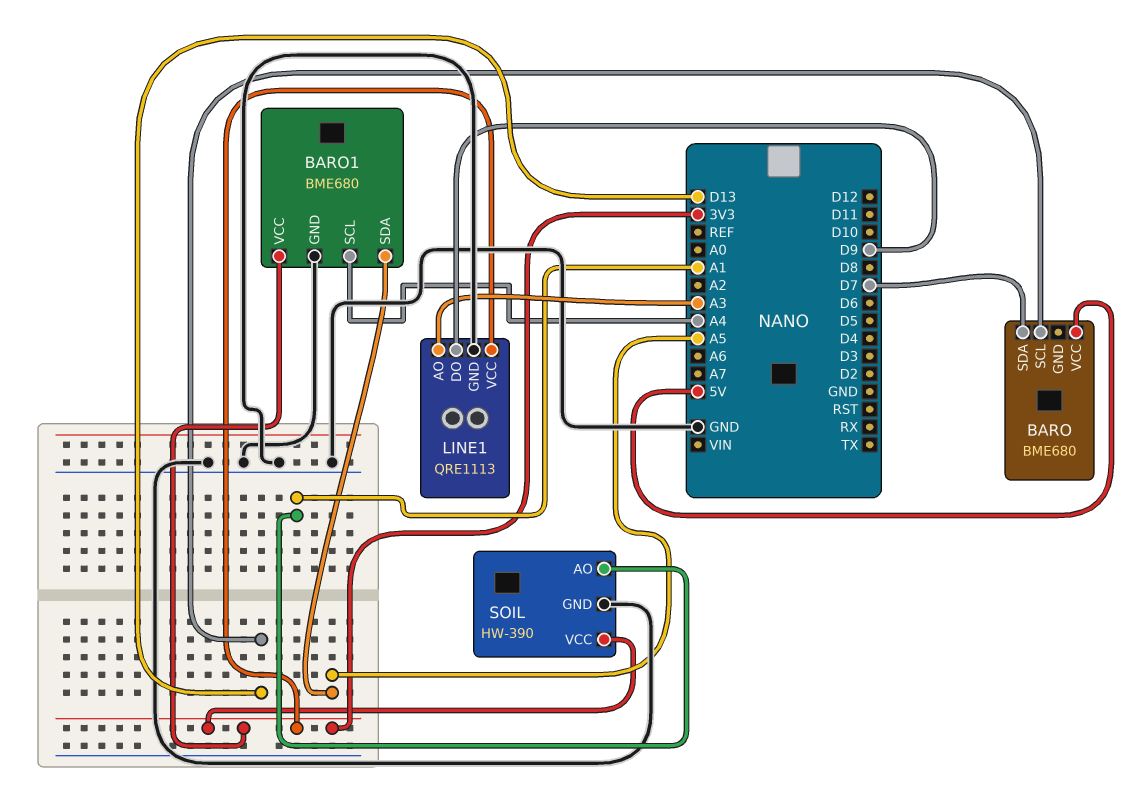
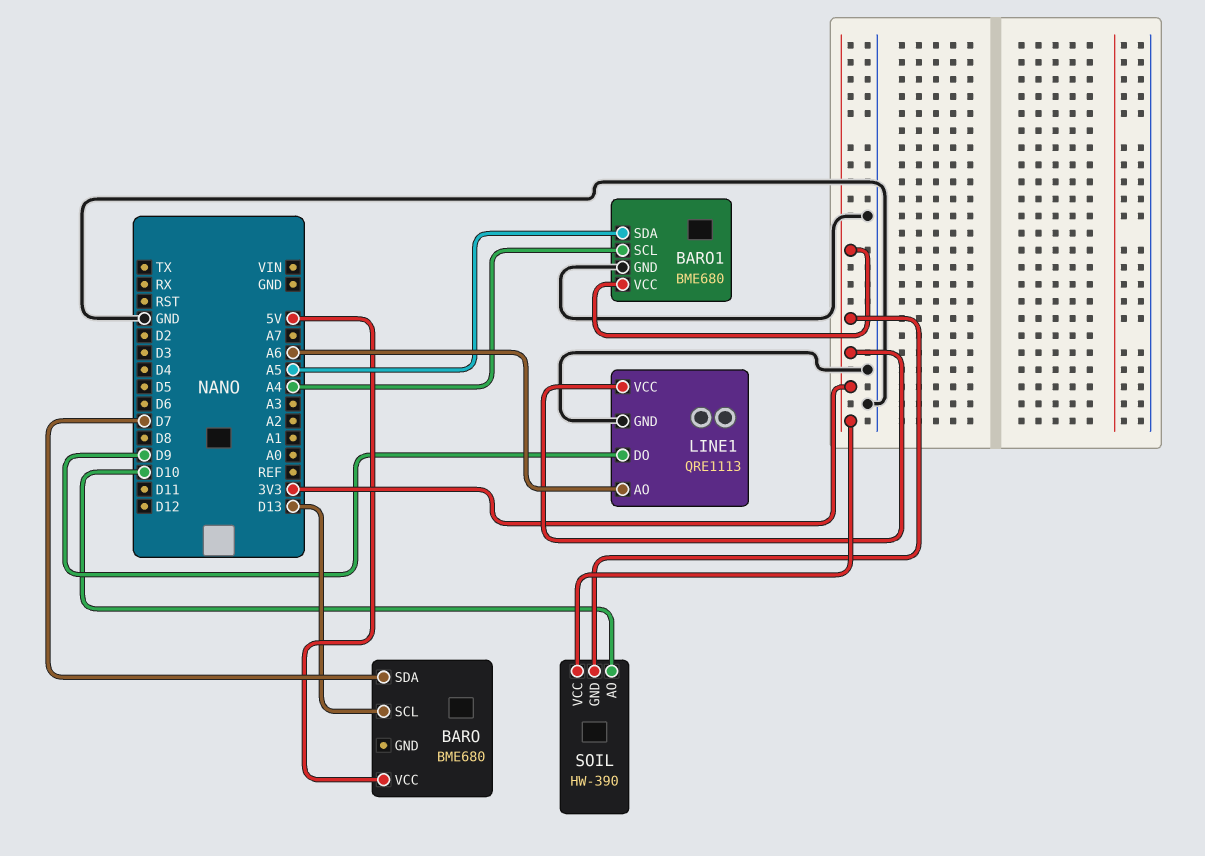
LINE1 pin AO: A3 -> A6
SOIL pin AO: A1 -> D10
SOIL pin GND: GND -> 3V3

